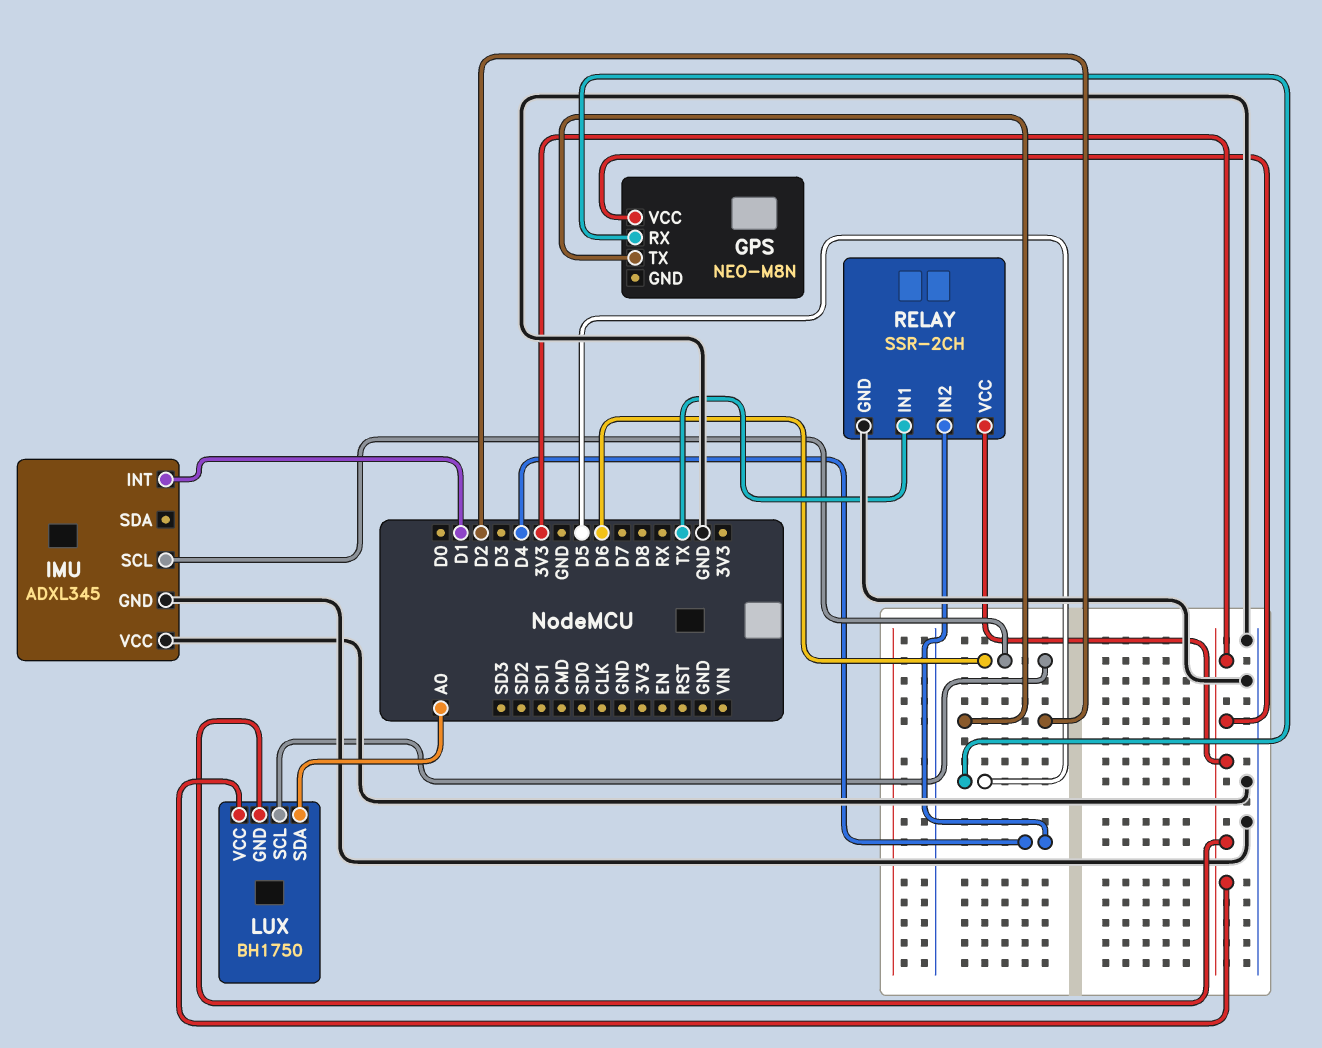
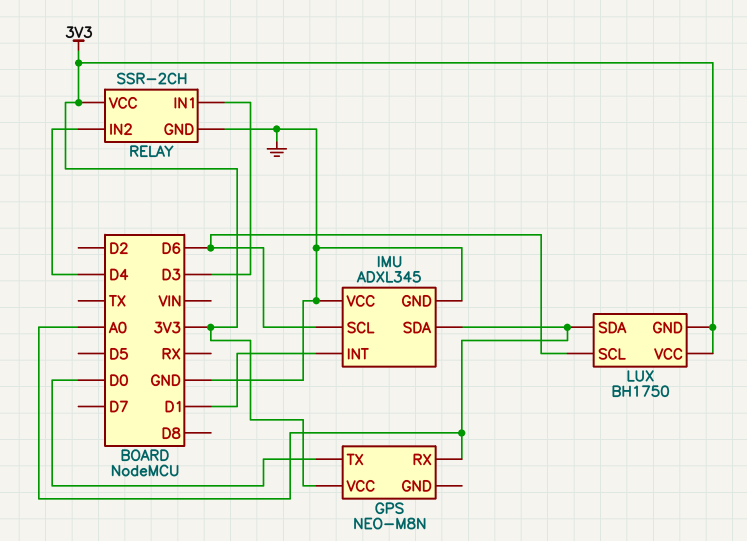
GPS pin RX: D5 -> A0
GPS pin TX: D2 -> D0
IMU pin SDA: none -> A0
RELAY pin IN1: TX -> D3

